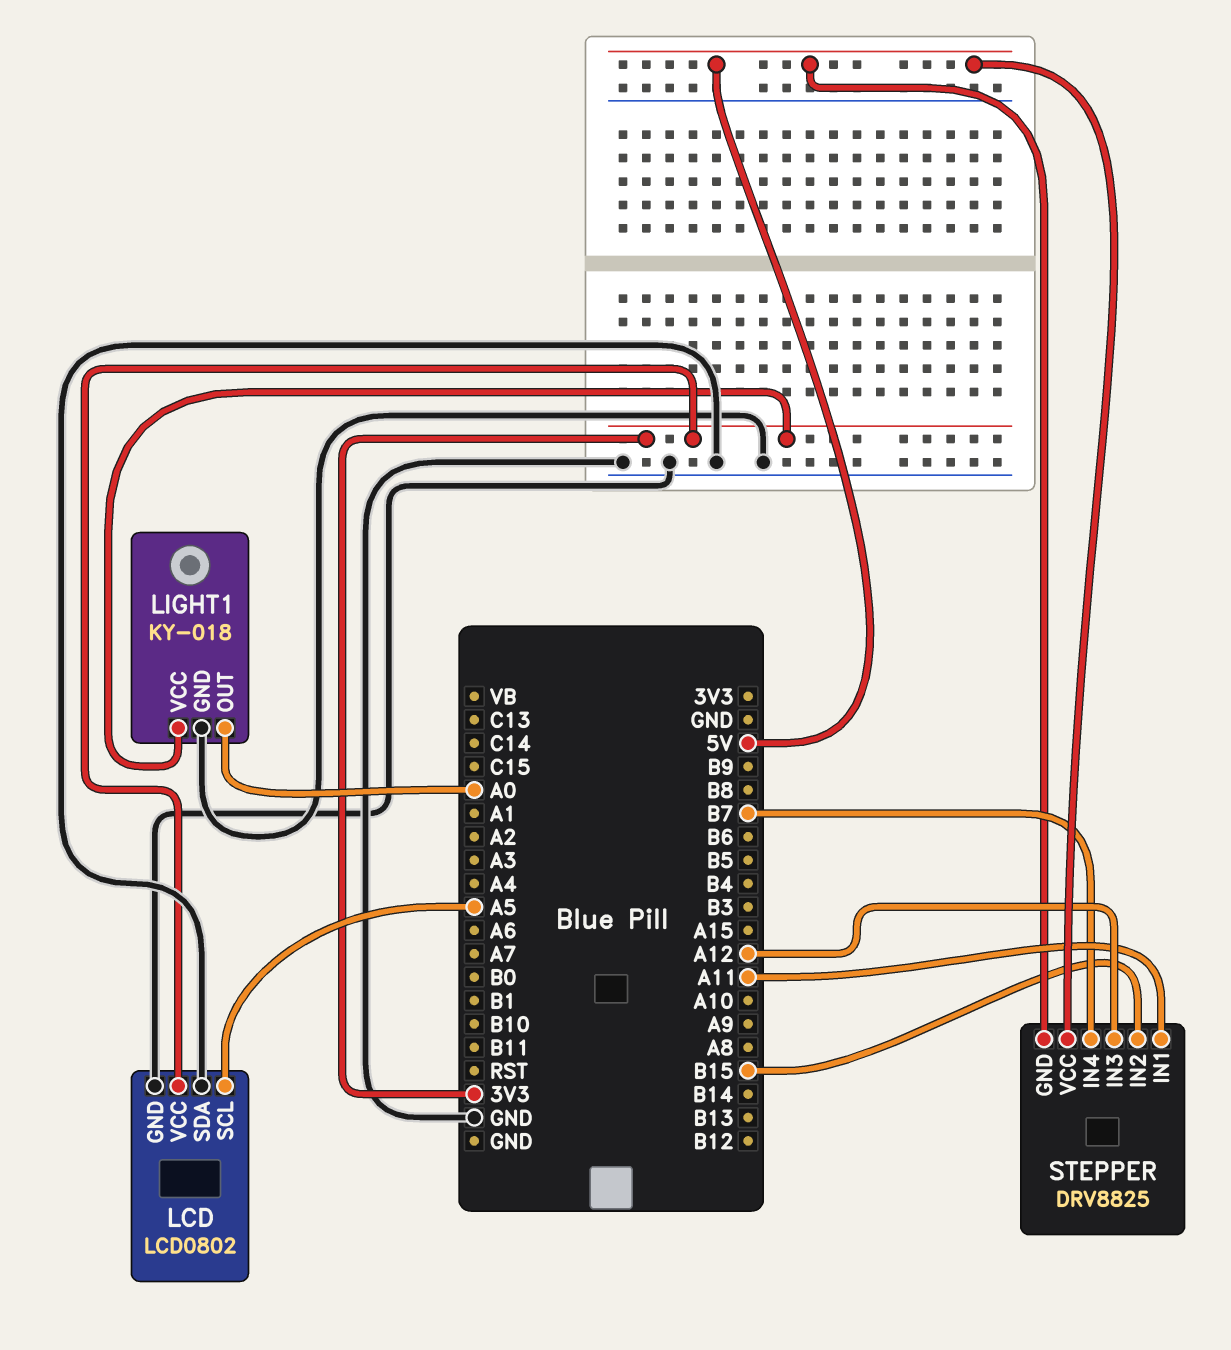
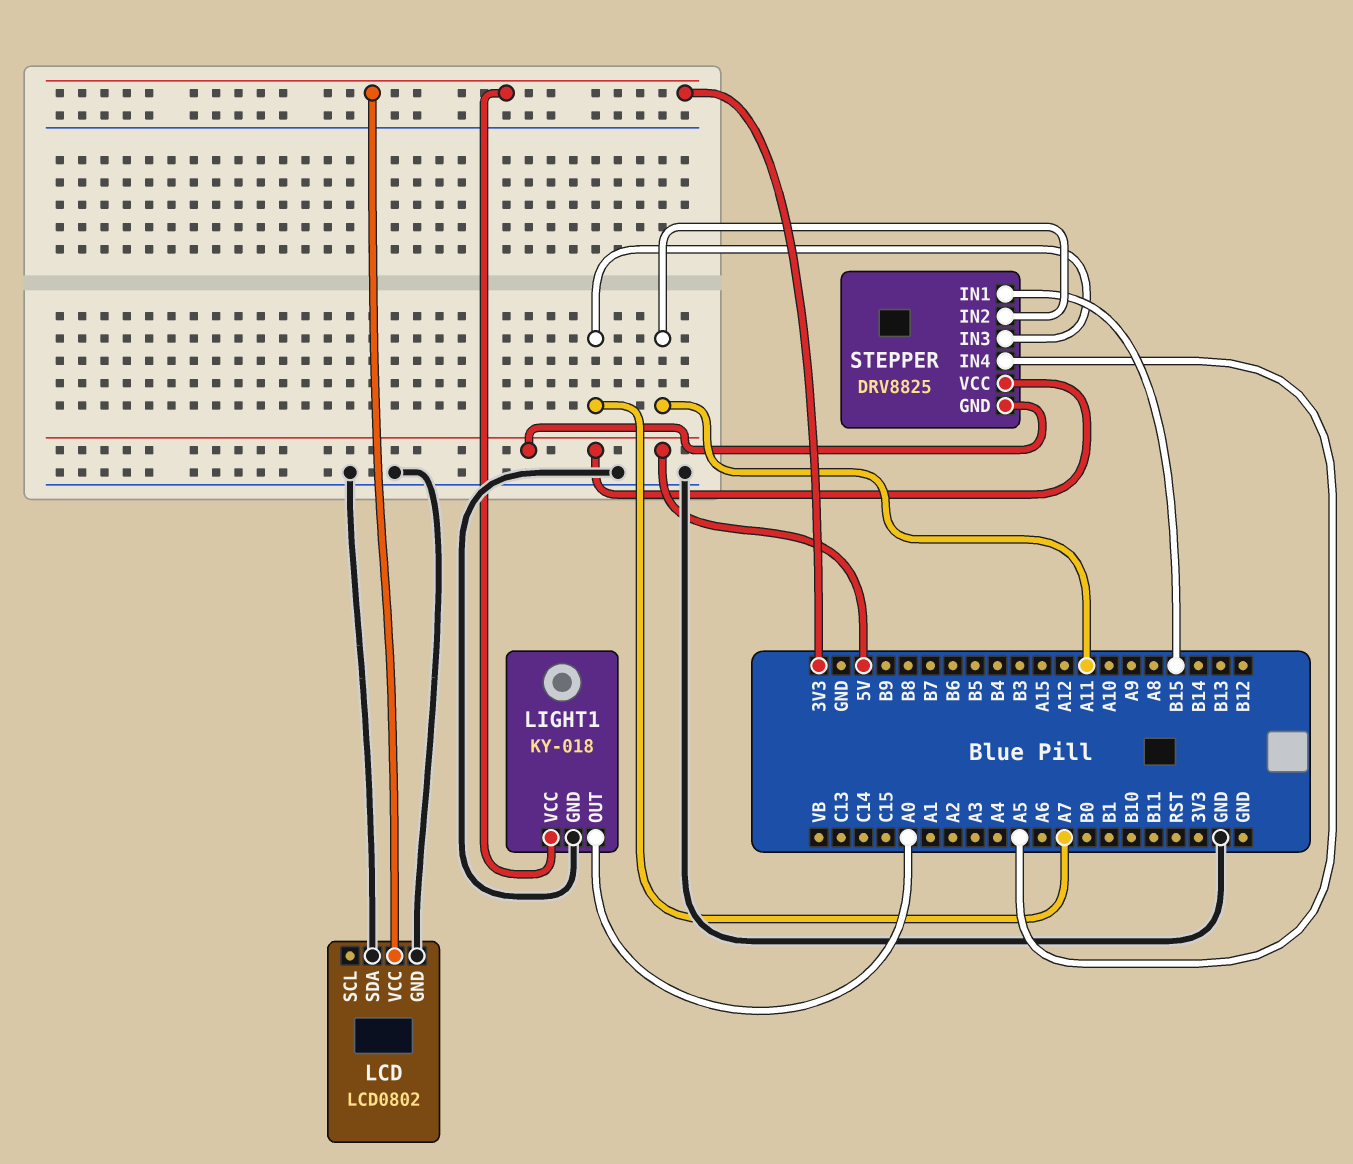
LCD pin SCL: A5 -> none
STEPPER pin IN1: A11 -> B15
STEPPER pin IN2: B15 -> A11
STEPPER pin IN3: A12 -> A7
STEPPER pin IN4: B7 -> A5

